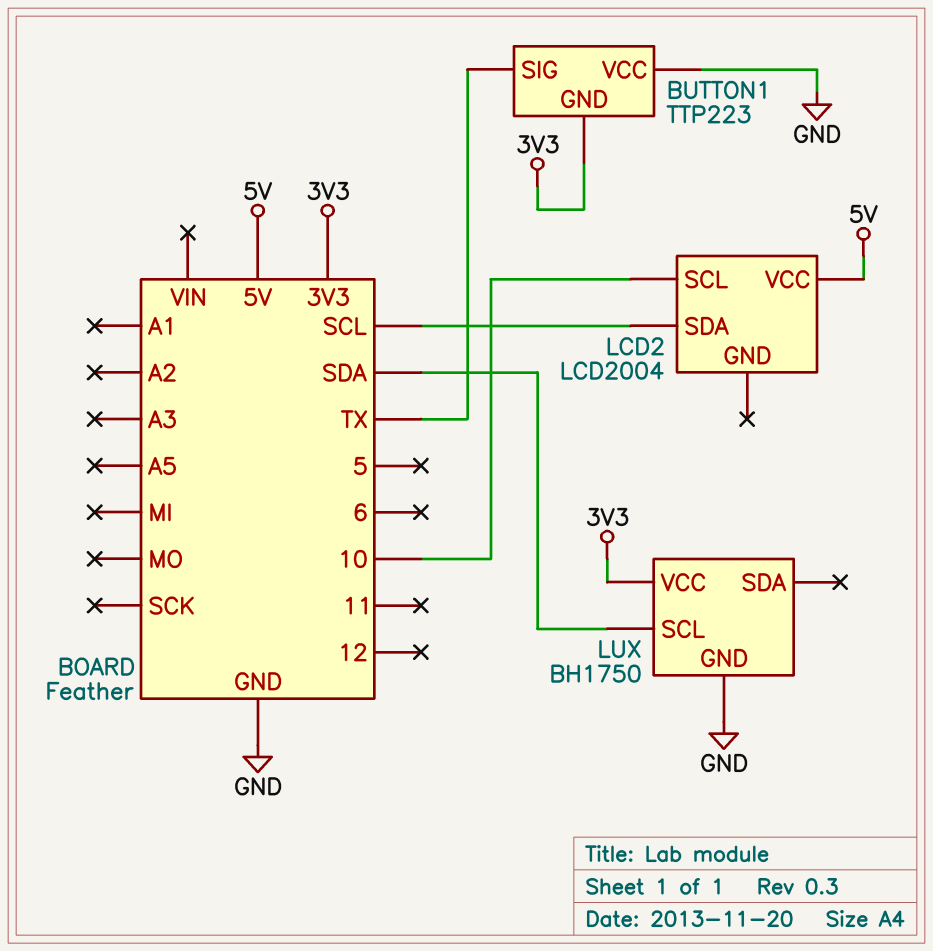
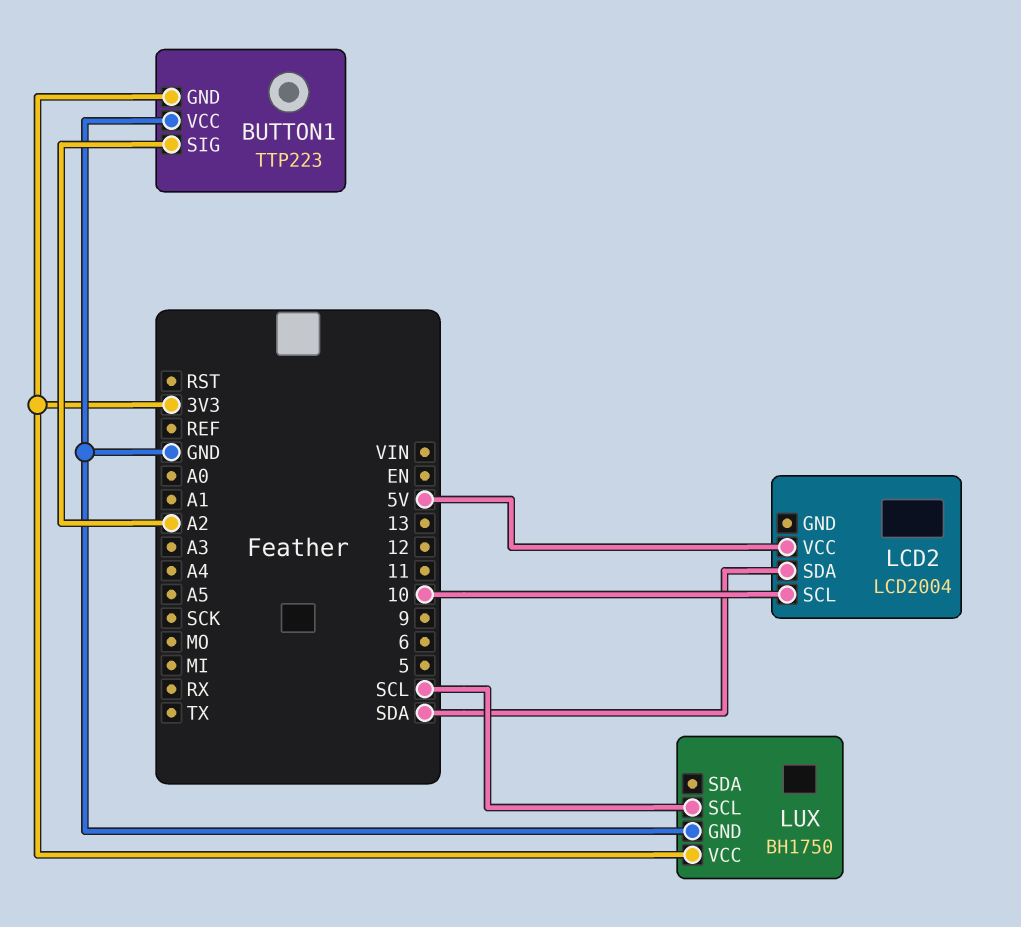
BUTTON1 pin SIG: TX -> A2
LCD2 pin SDA: SCL -> SDA
LUX pin SCL: SDA -> SCL

